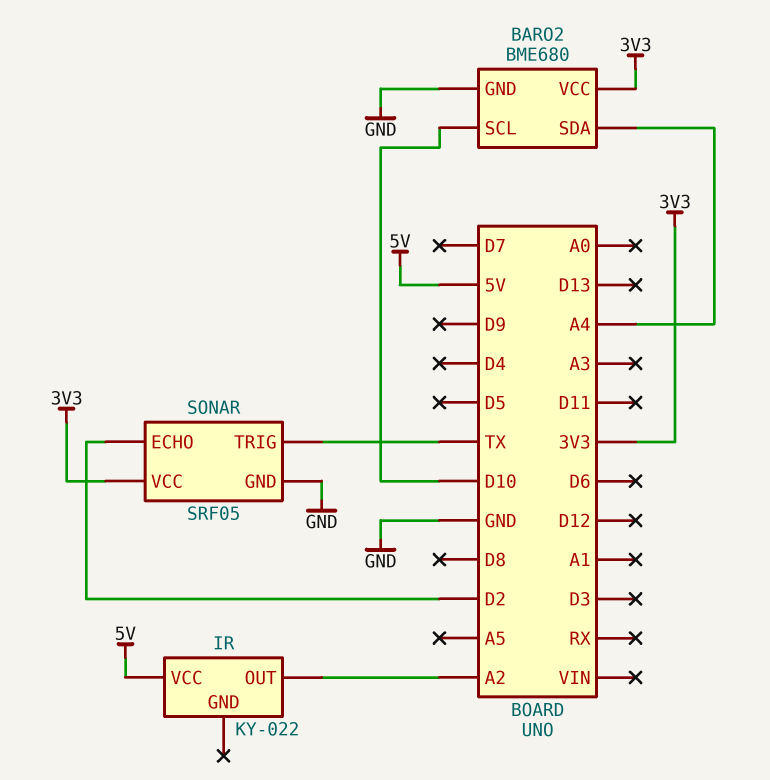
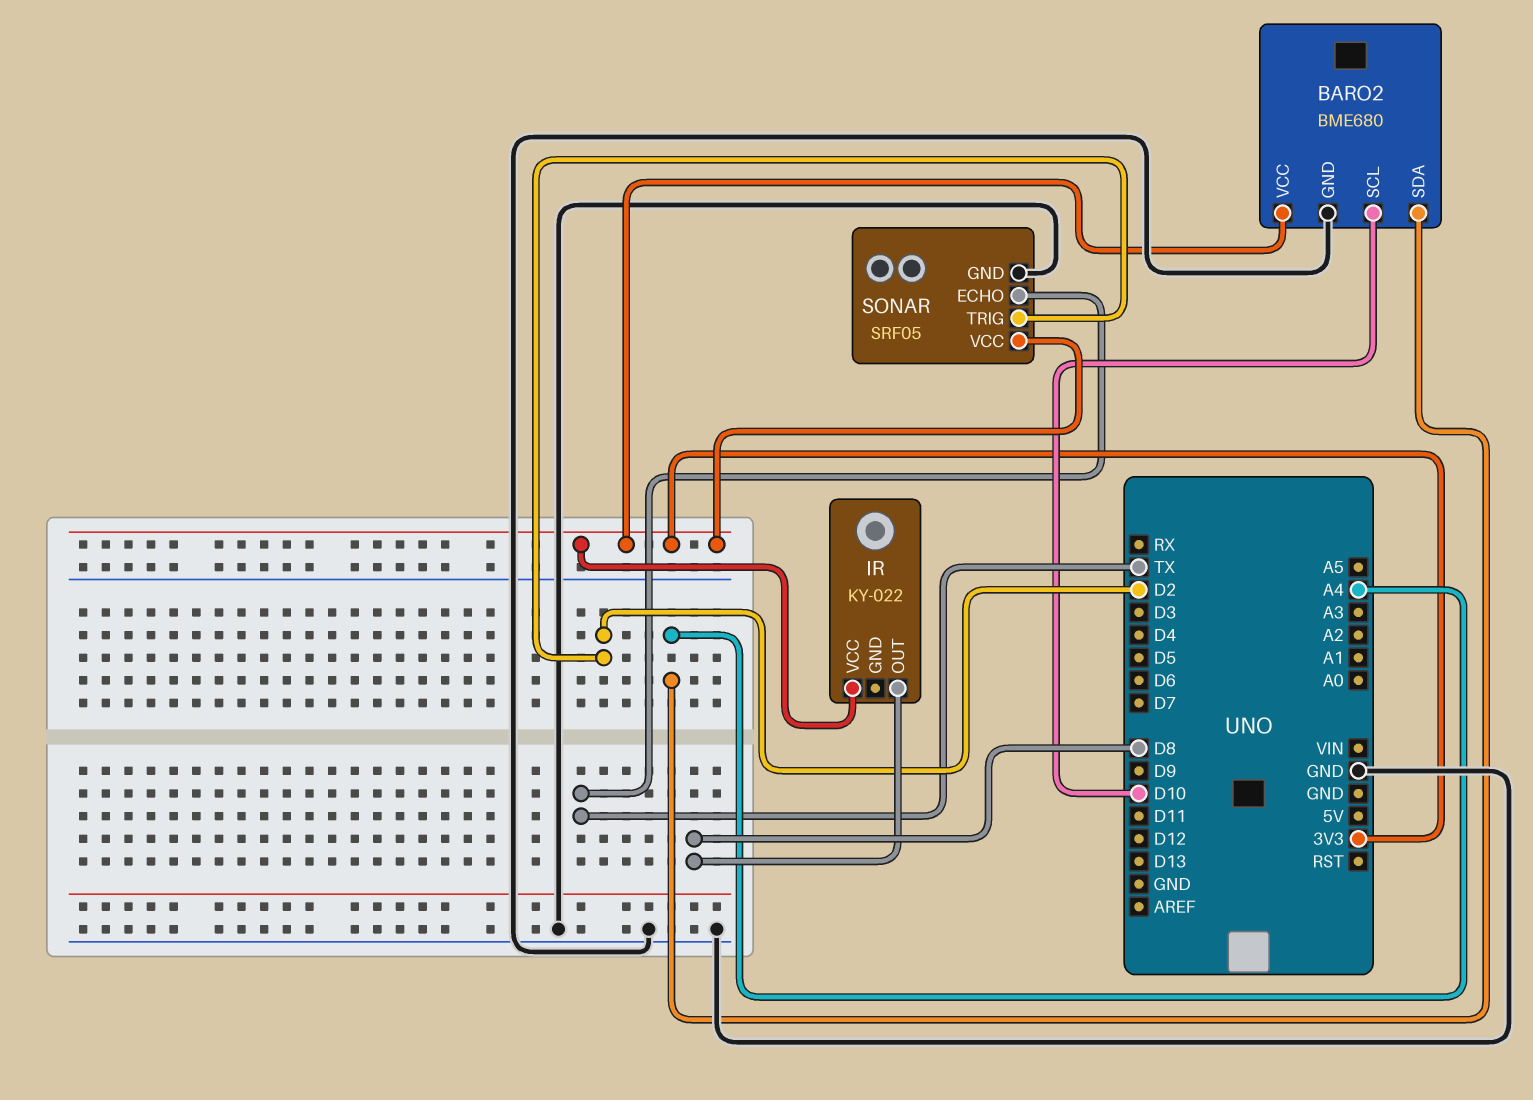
IR pin OUT: A2 -> D8
IR pin VCC: 5V -> 3V3
SONAR pin ECHO: D2 -> TX
SONAR pin TRIG: TX -> D2

